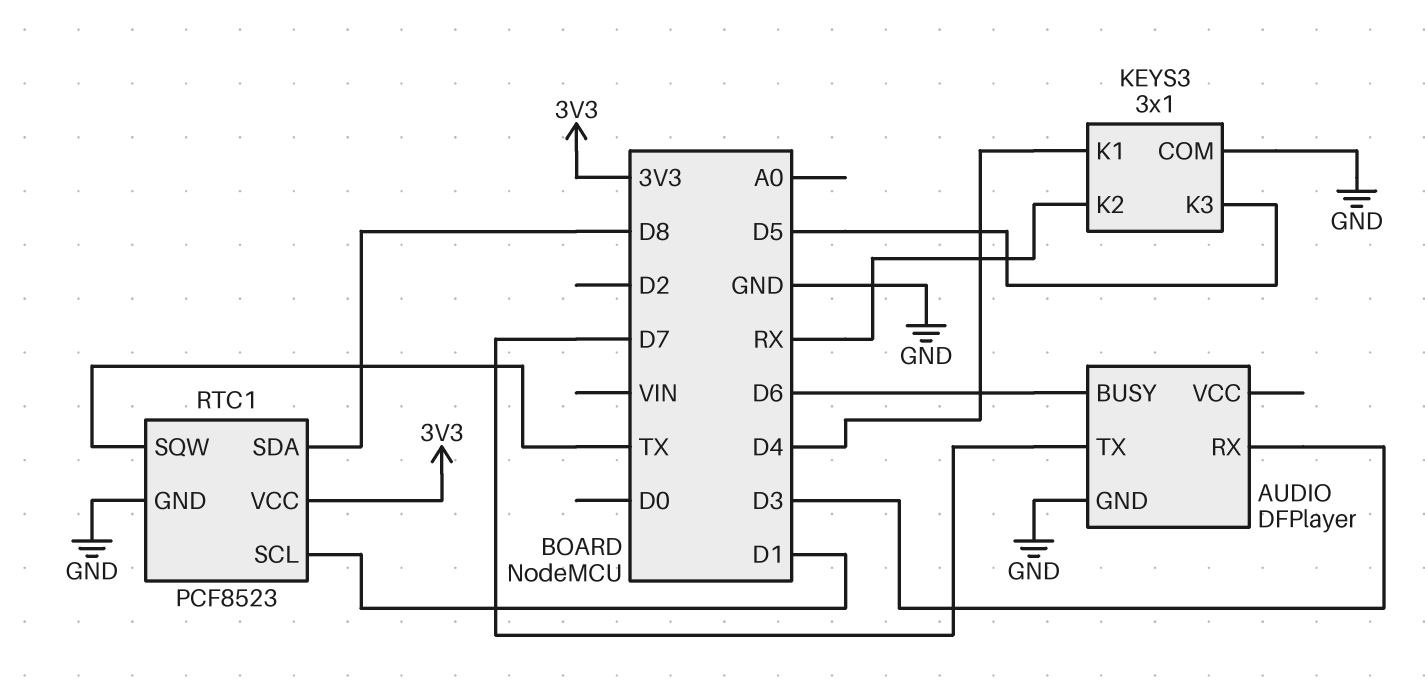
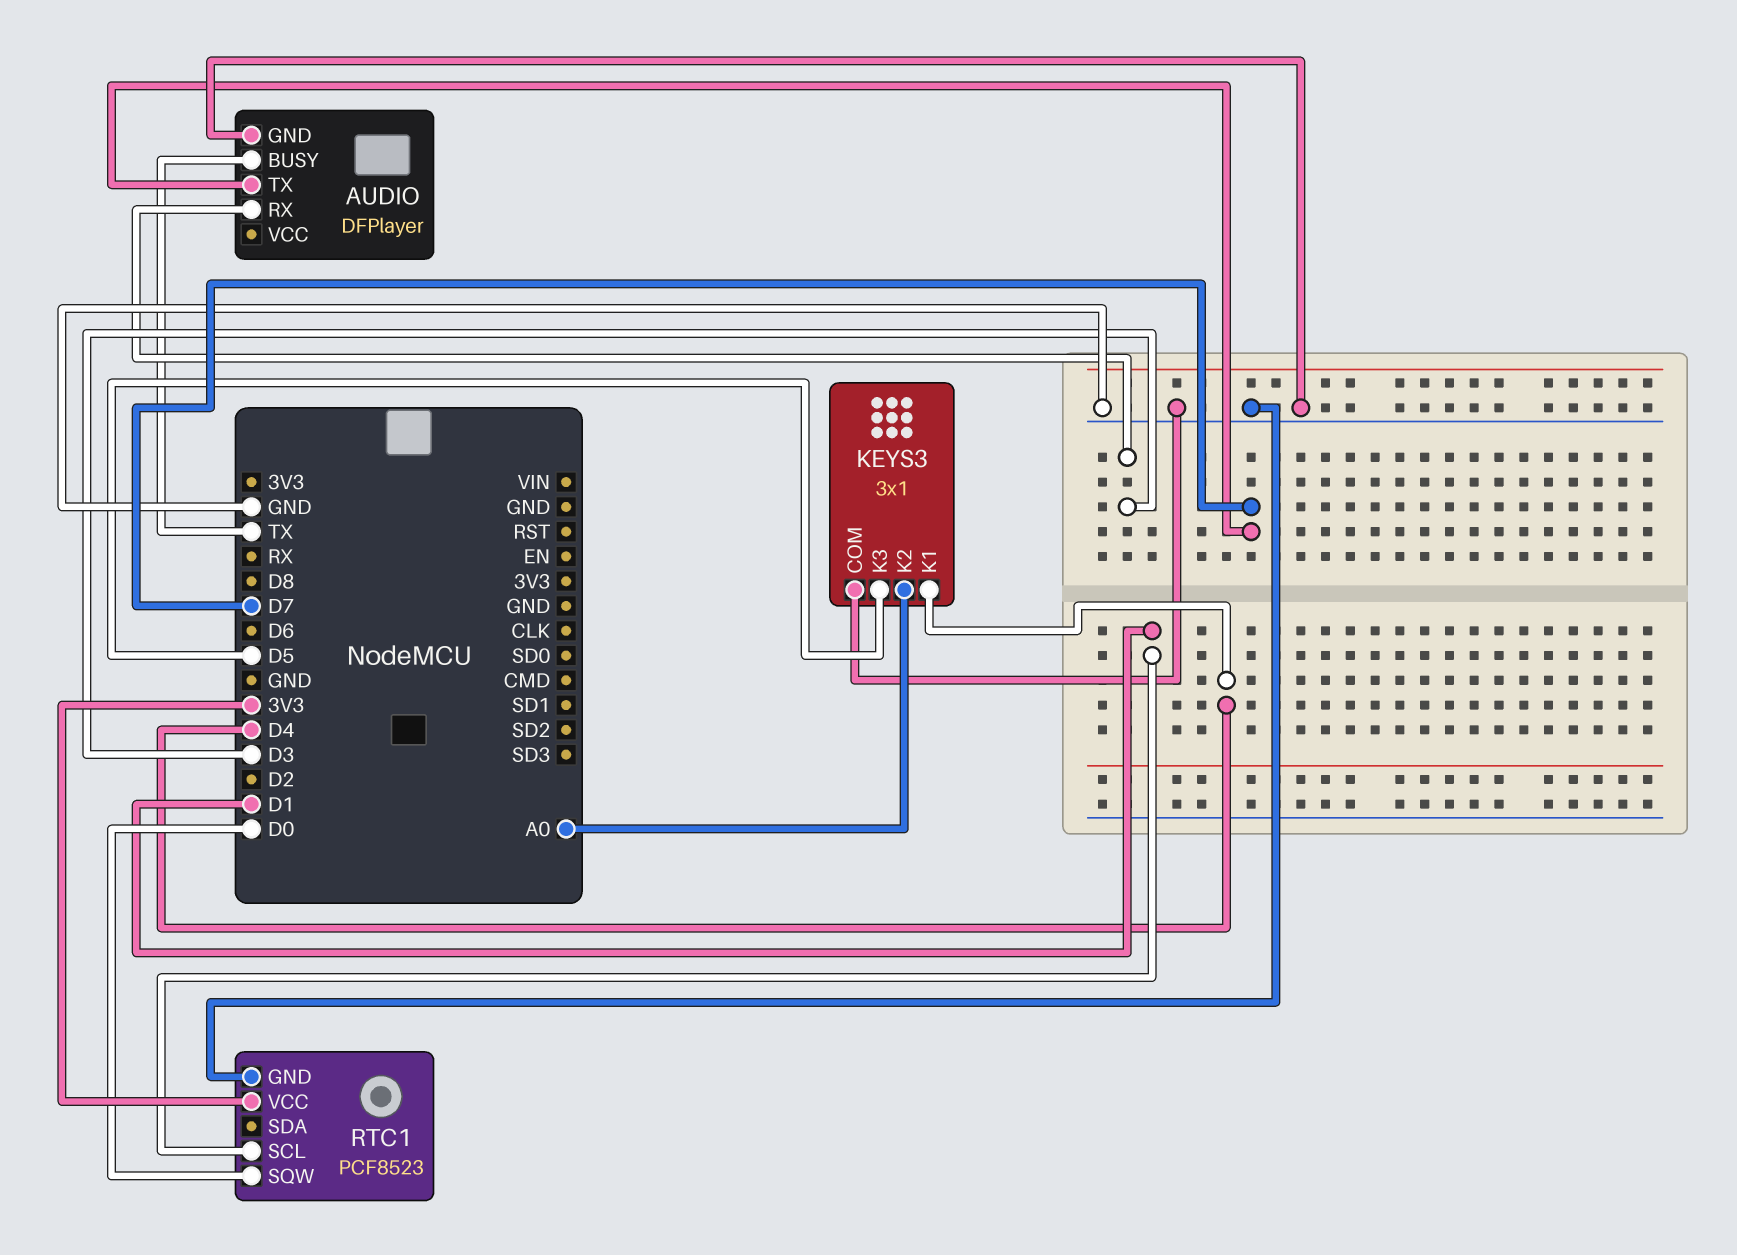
AUDIO pin BUSY: D6 -> TX
KEYS3 pin K2: RX -> A0
RTC1 pin SDA: D8 -> none
RTC1 pin SQW: TX -> D0

